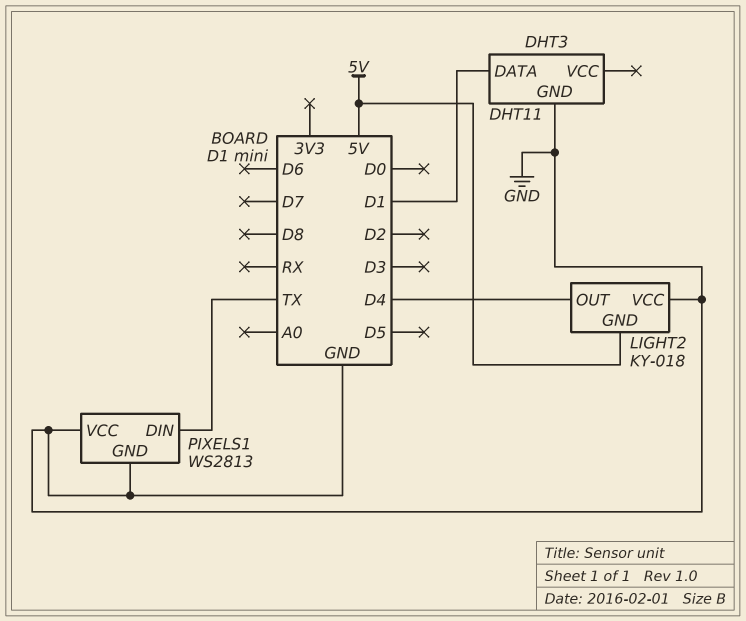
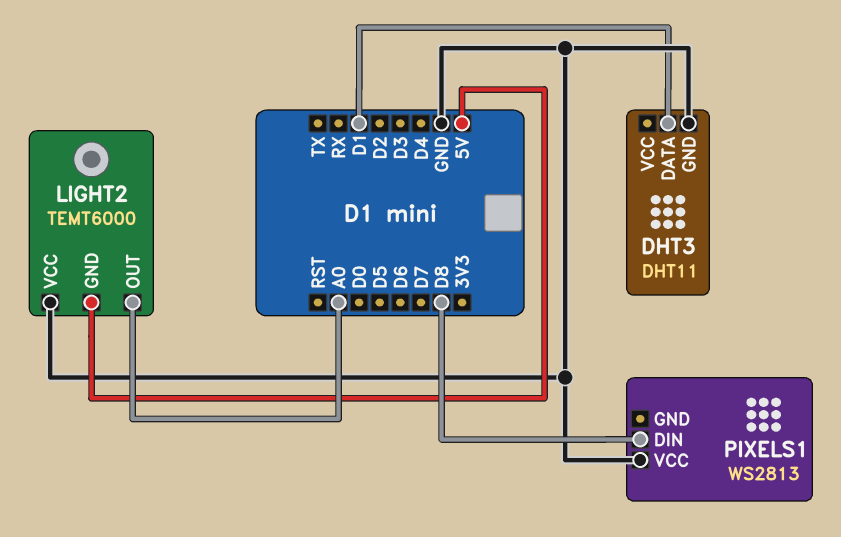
LIGHT2: KY-018 -> TEMT6000
LIGHT2 pin OUT: D4 -> A0
PIXELS1 pin DIN: TX -> D8
PIXELS1 pin GND: GND -> none

